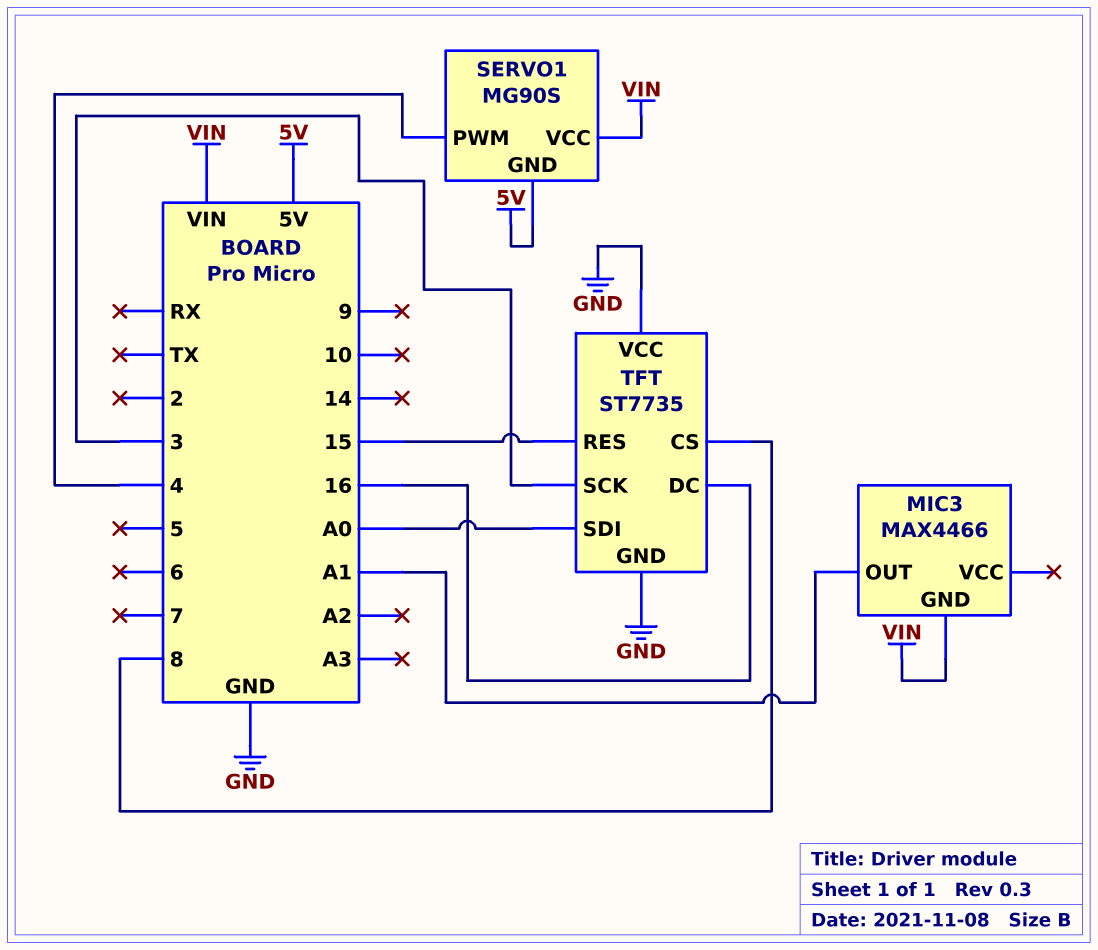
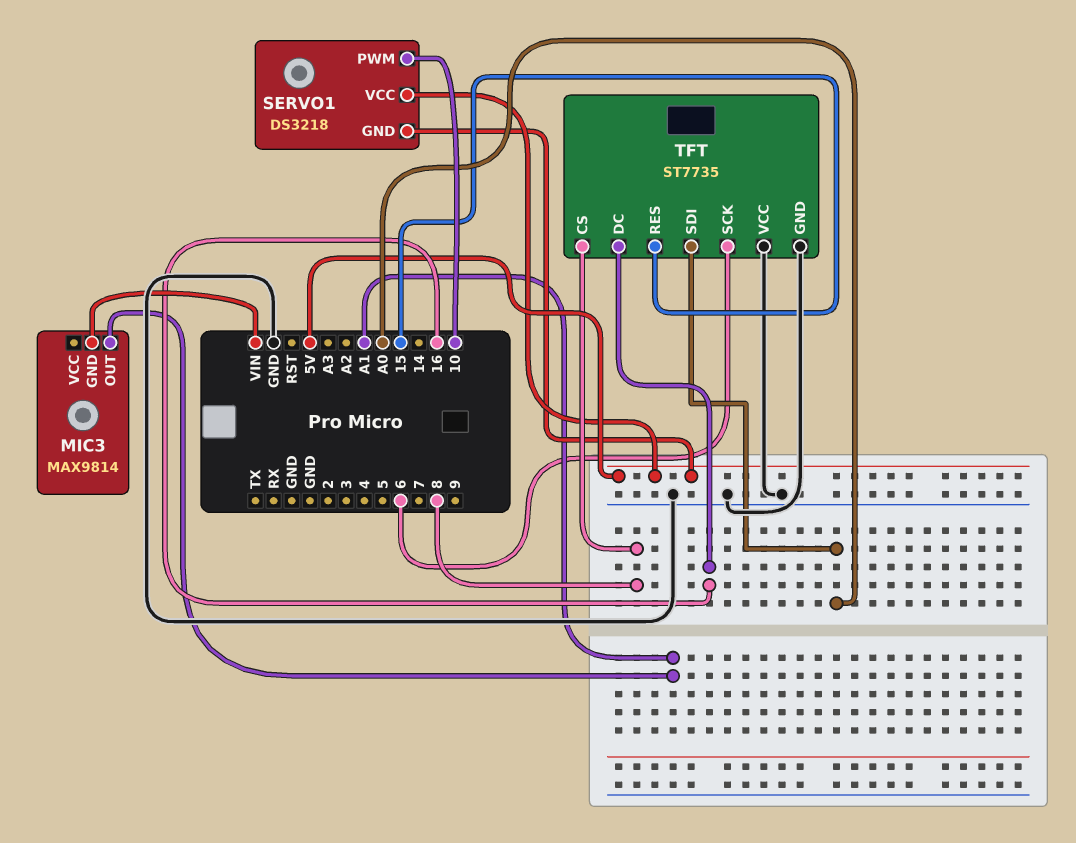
MIC3: MAX4466 -> MAX9814
SERVO1: MG90S -> DS3218
SERVO1 pin PWM: 4 -> 10
SERVO1 pin VCC: VIN -> 5V
TFT pin SCK: 3 -> 6

